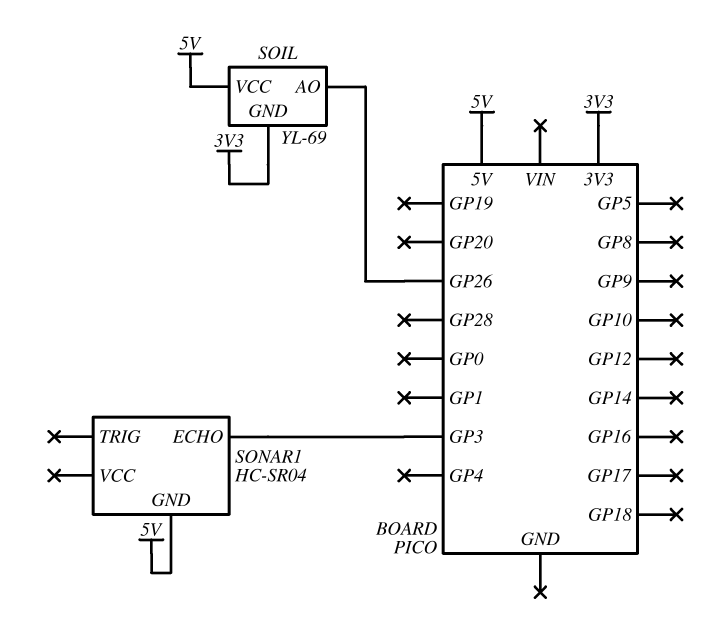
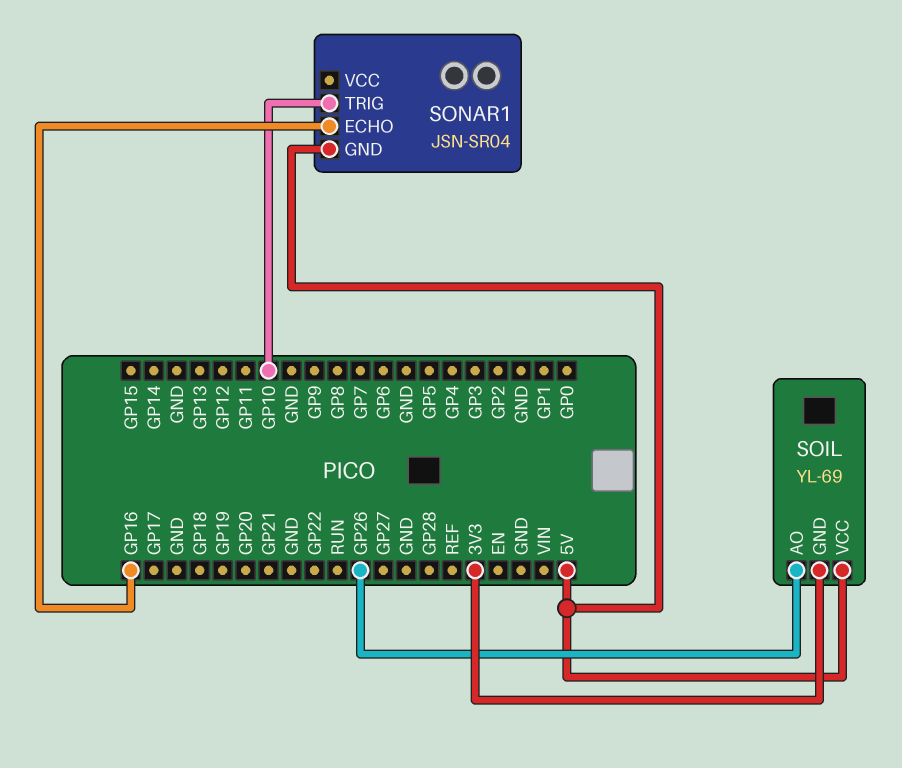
SONAR1: HC-SR04 -> JSN-SR04
SONAR1 pin ECHO: GP3 -> GP16
SONAR1 pin TRIG: none -> GP10

